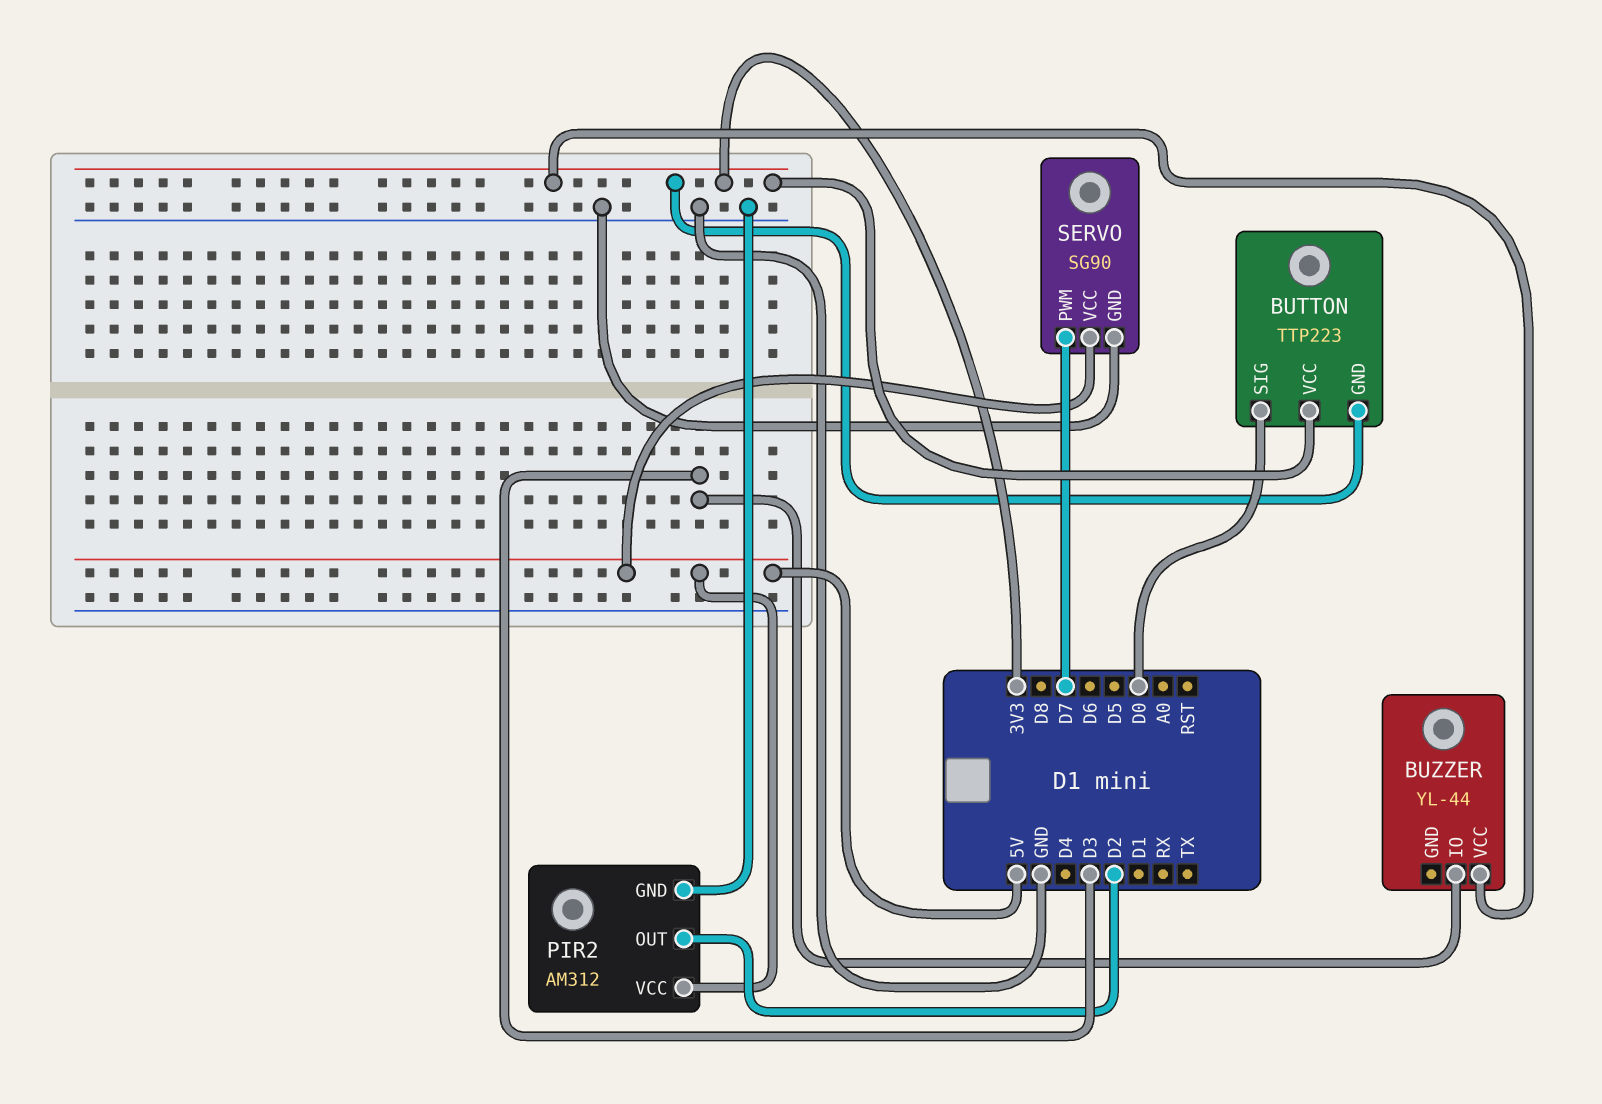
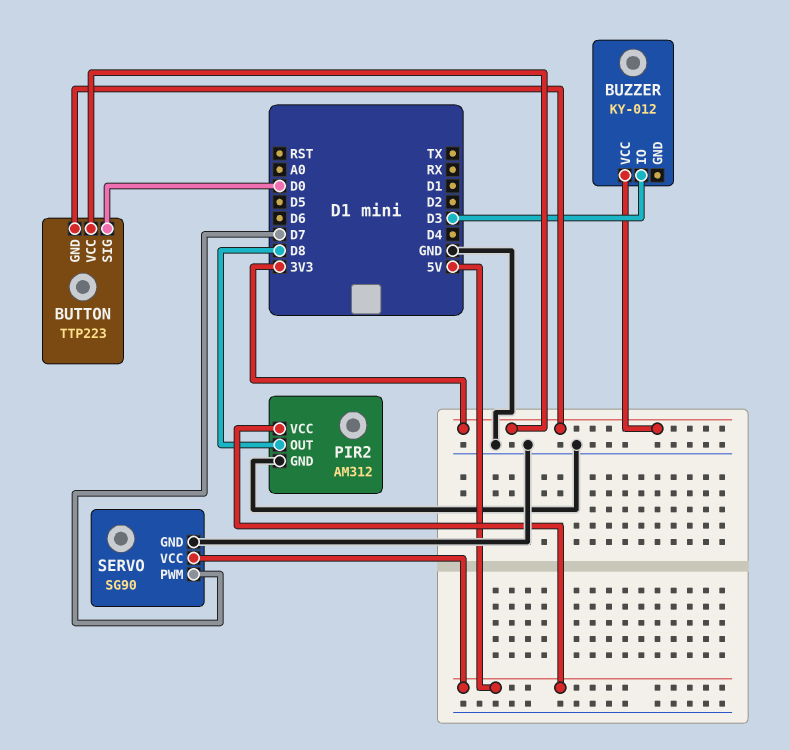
BUZZER: YL-44 -> KY-012
PIR2 pin OUT: D2 -> D8

